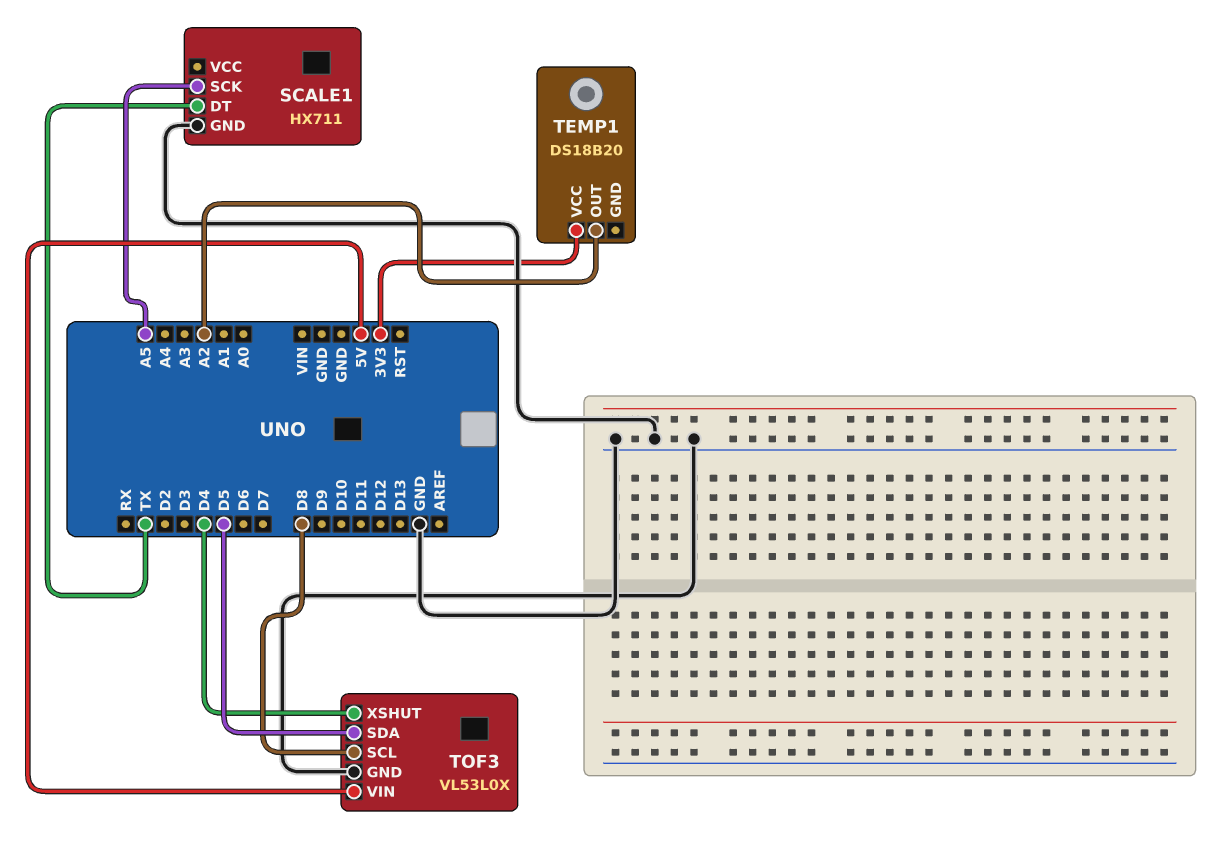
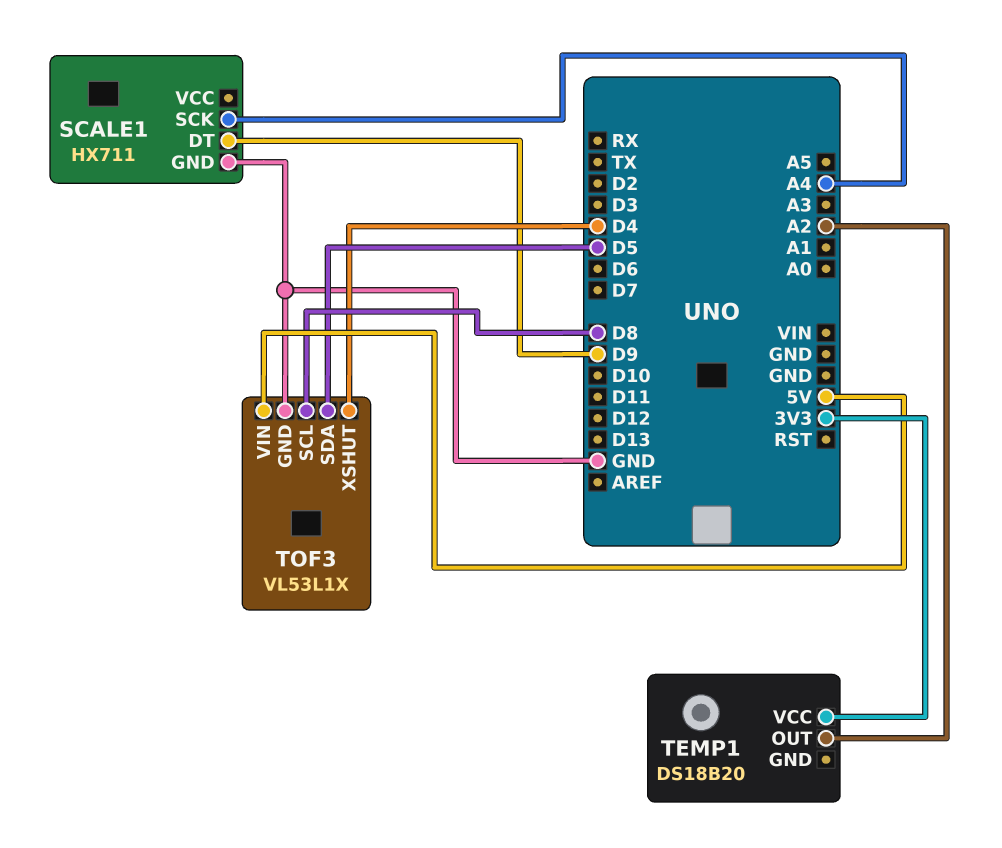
SCALE1 pin DT: TX -> D9
SCALE1 pin SCK: A5 -> A4
TOF3: VL53L0X -> VL53L1X

